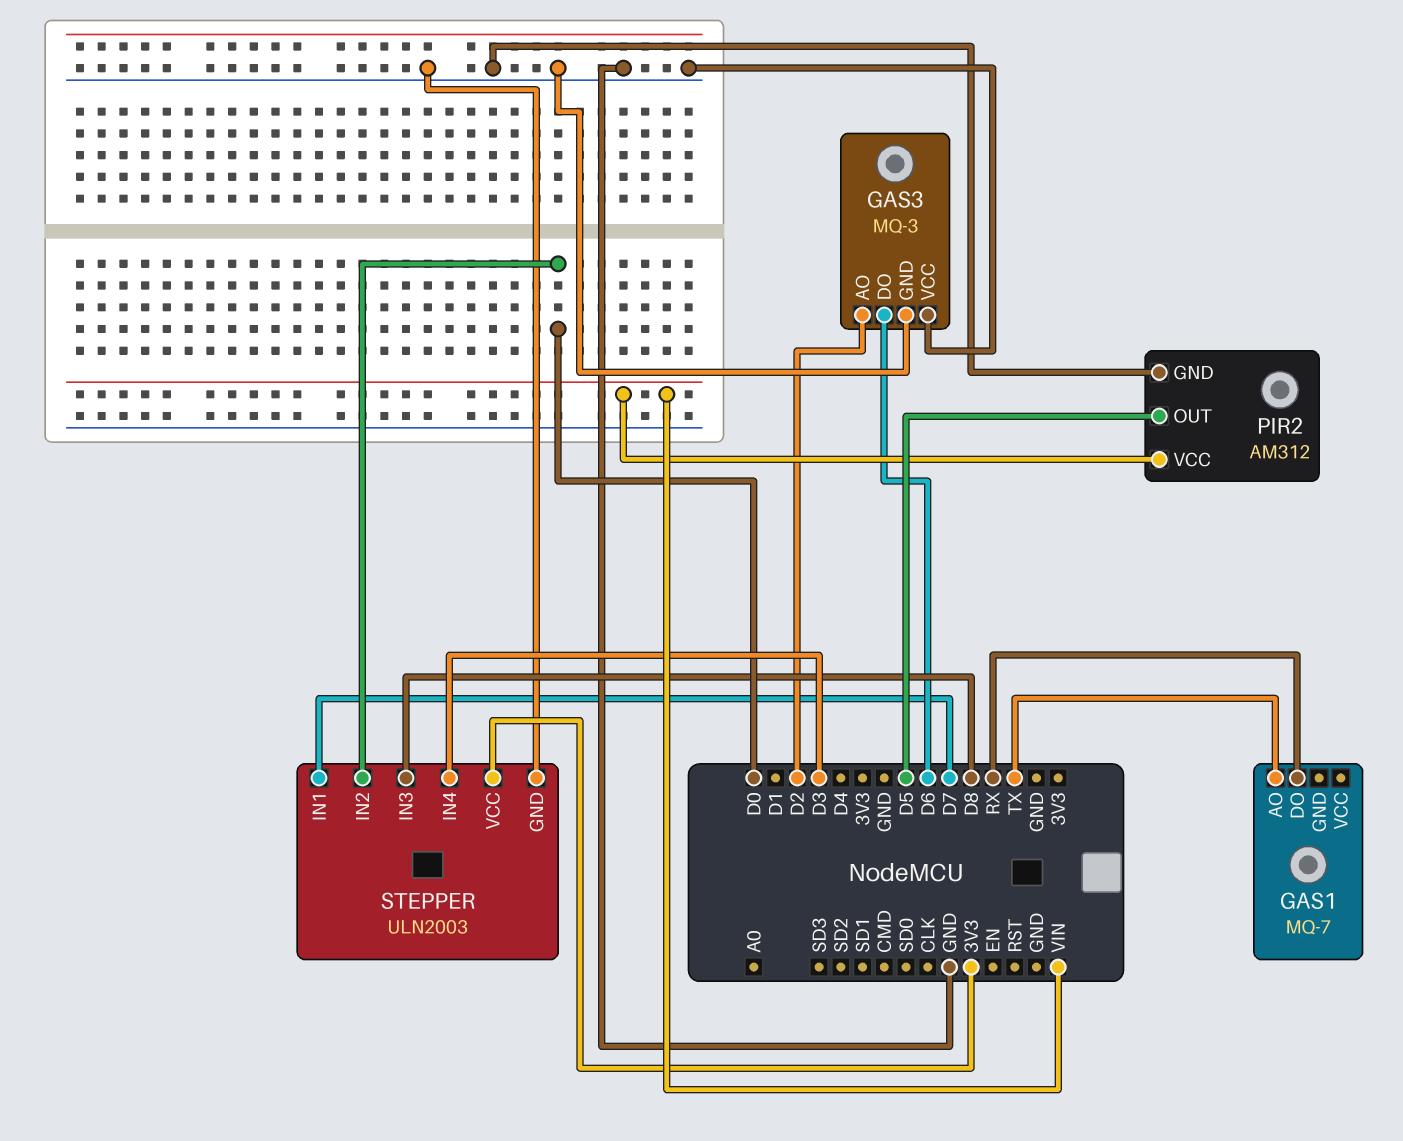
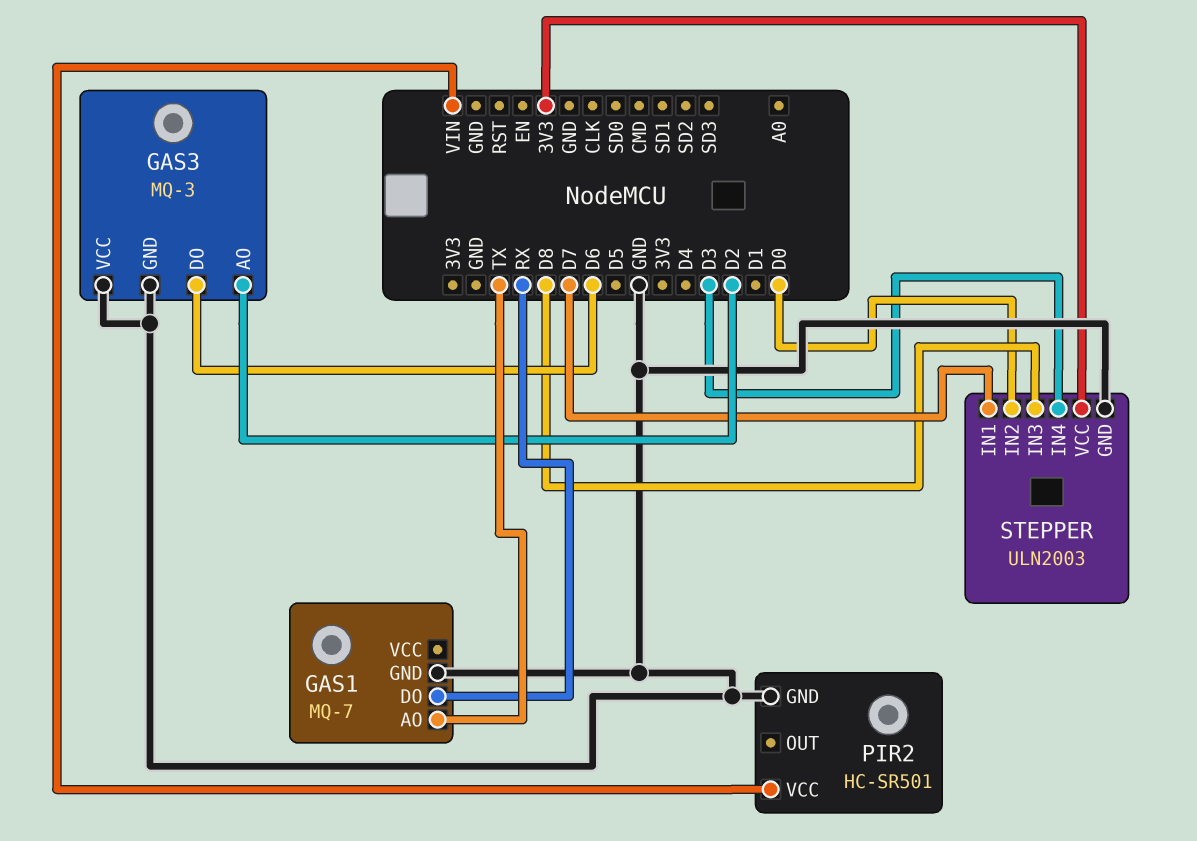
GAS1 pin GND: none -> GND
PIR2: AM312 -> HC-SR501
PIR2 pin OUT: D5 -> none

